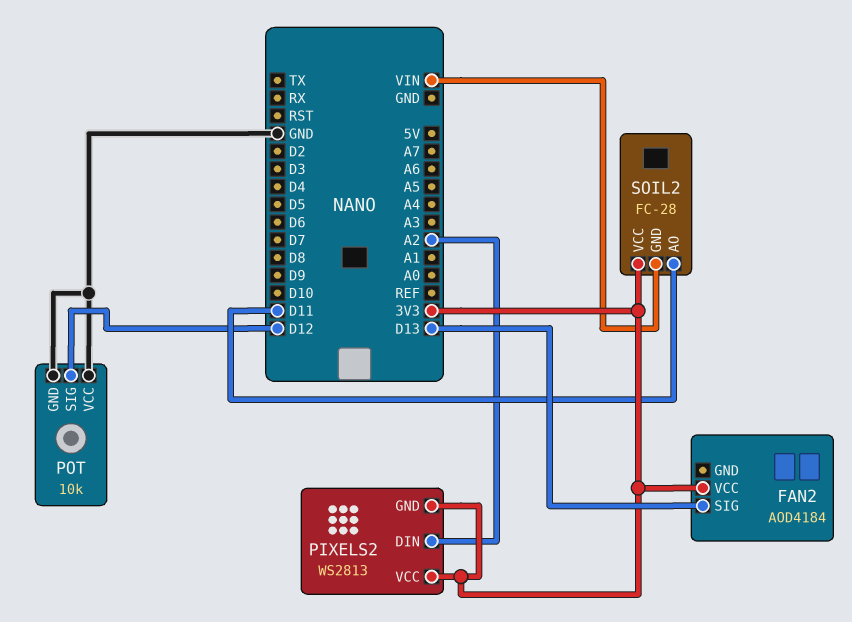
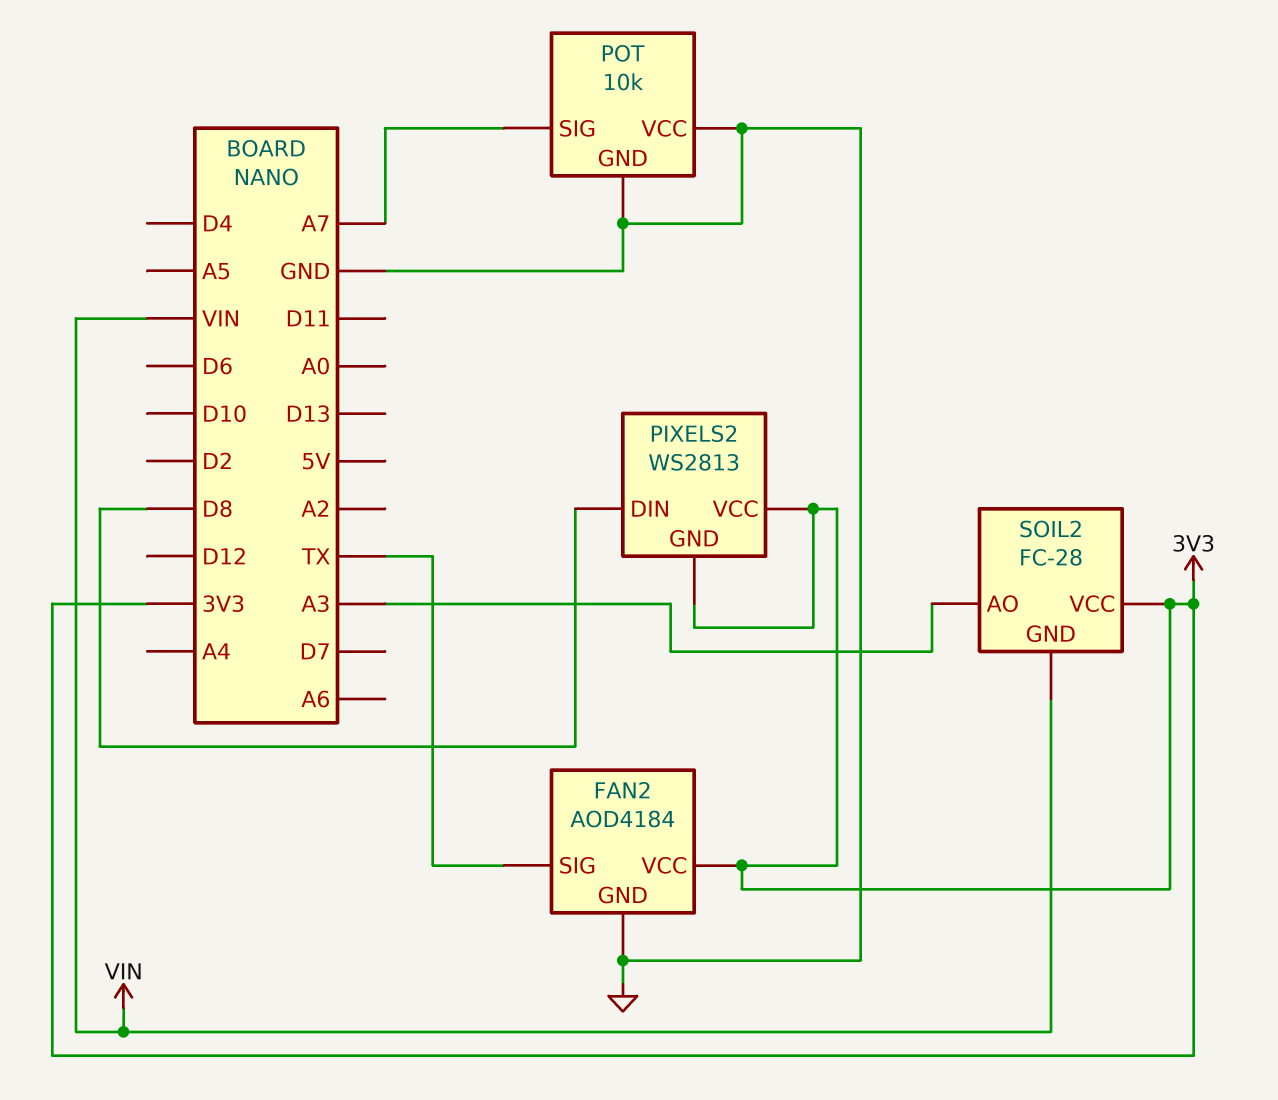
FAN2 pin GND: none -> GND
FAN2 pin SIG: D13 -> TX
PIXELS2 pin DIN: A2 -> D8
POT pin SIG: D12 -> A7
SOIL2 pin AO: D11 -> A3

